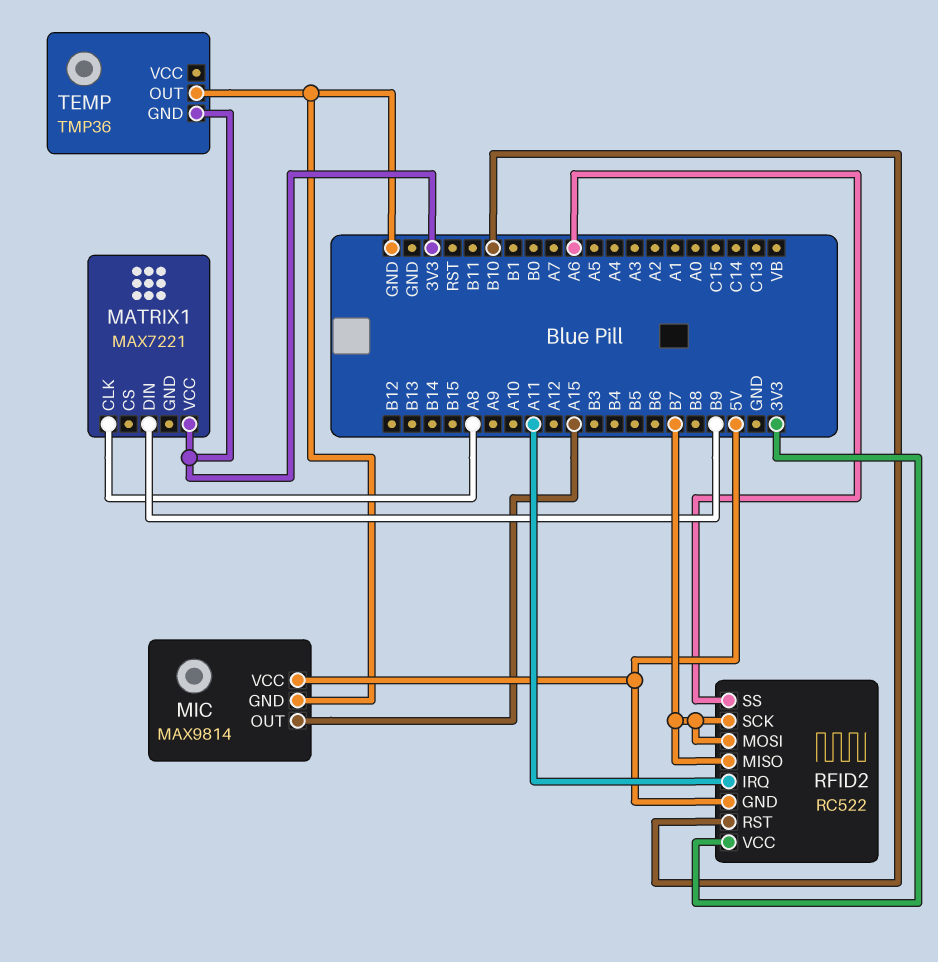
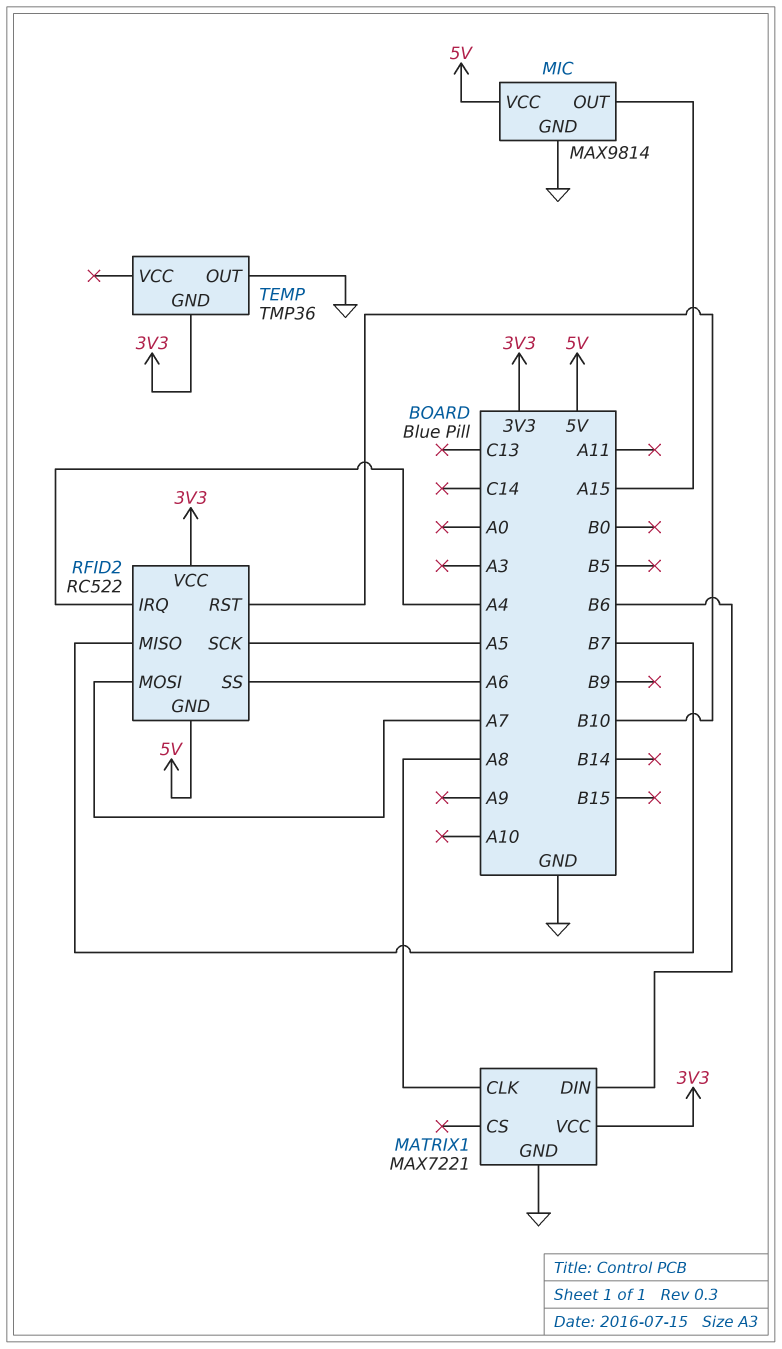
MATRIX1 pin DIN: B9 -> B6
MATRIX1 pin GND: none -> GND
RFID2 pin IRQ: A11 -> A4
RFID2 pin MOSI: B7 -> A7
RFID2 pin SCK: B7 -> A5

